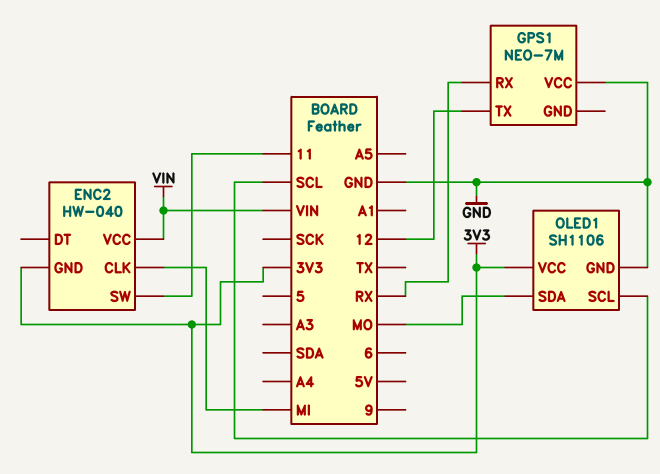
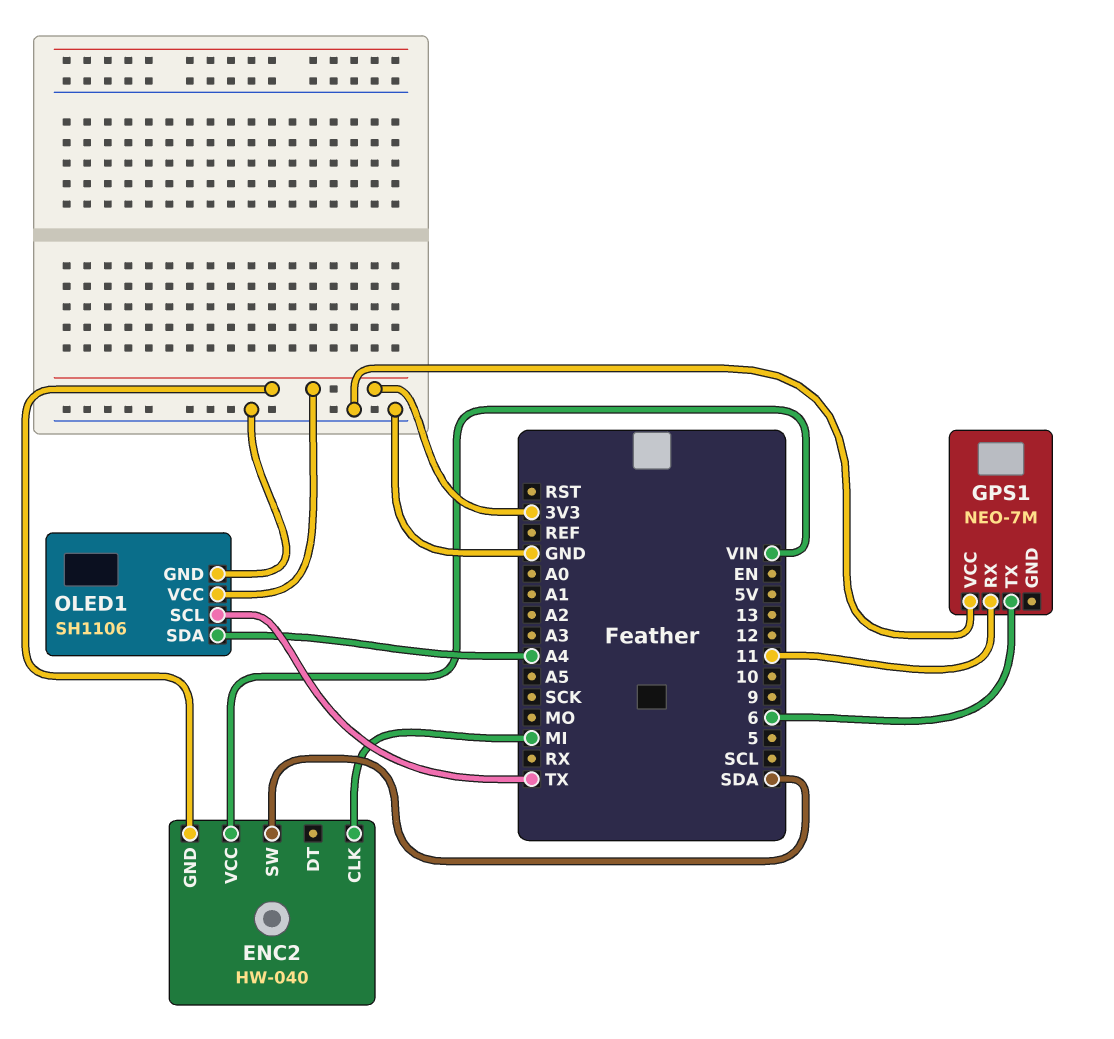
ENC2 pin SW: 11 -> SDA
GPS1 pin RX: RX -> 11
GPS1 pin TX: 12 -> 6
OLED1 pin SCL: SCL -> TX
OLED1 pin SDA: MO -> A4

